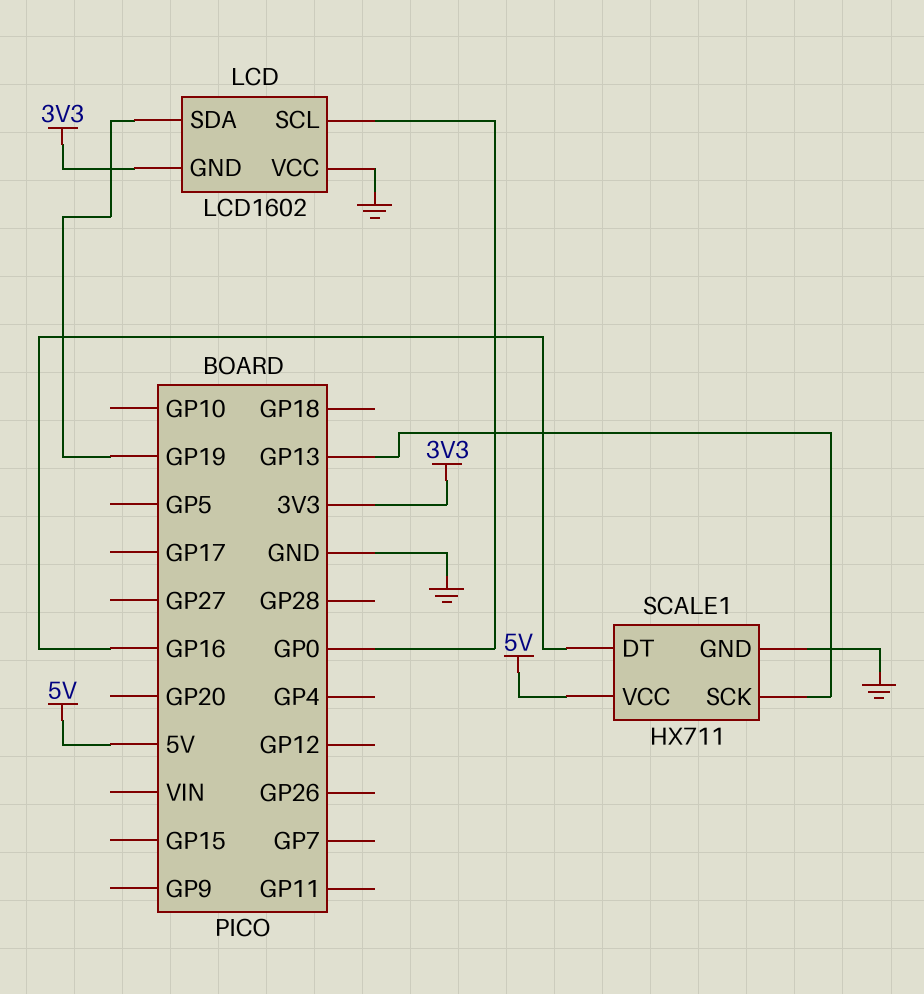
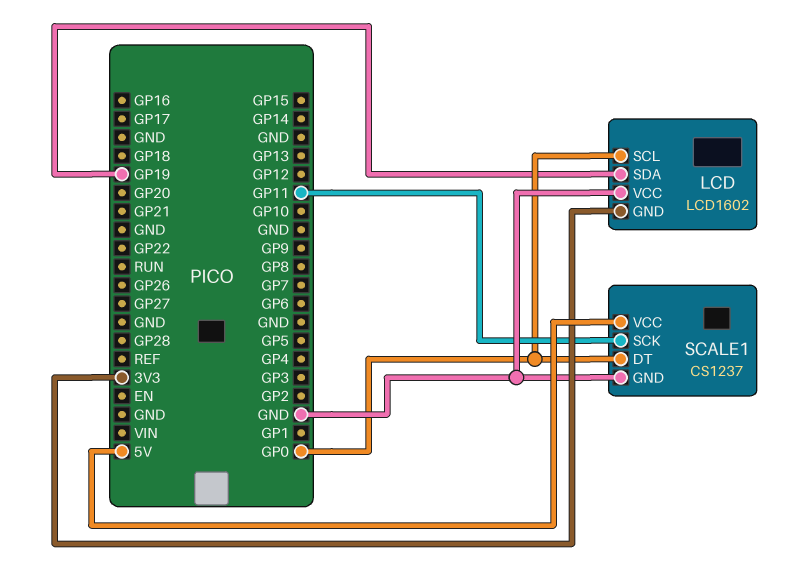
SCALE1: HX711 -> CS1237
SCALE1 pin DT: GP16 -> GP0
SCALE1 pin SCK: GP13 -> GP11

